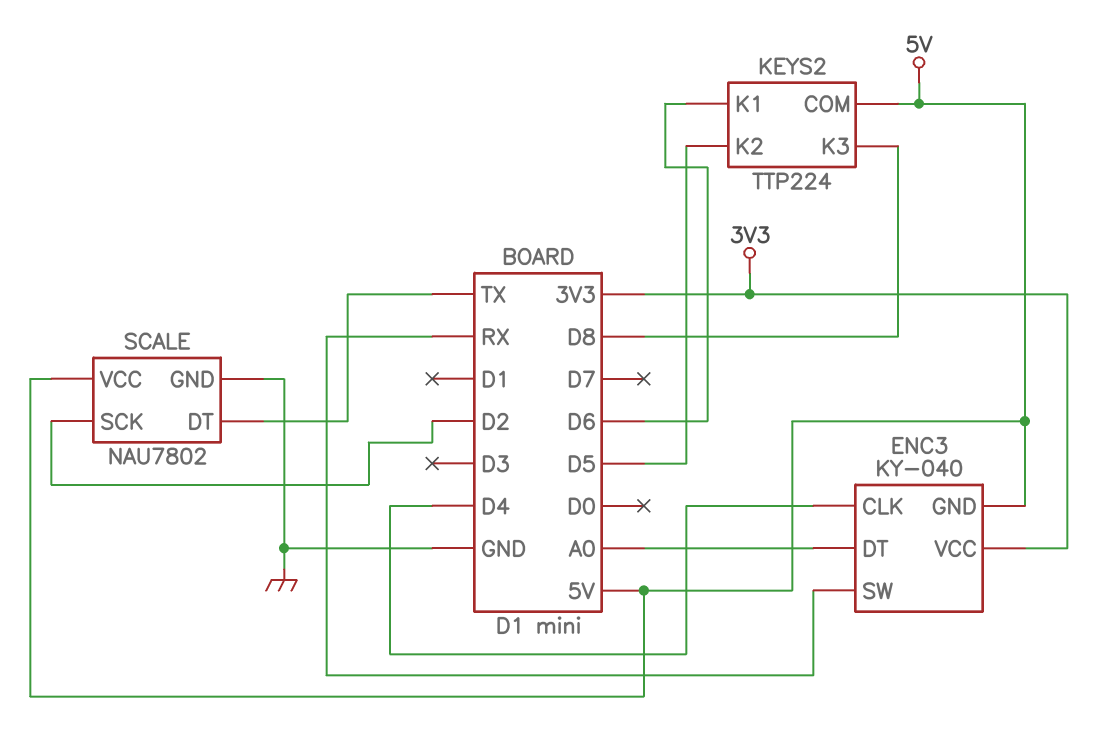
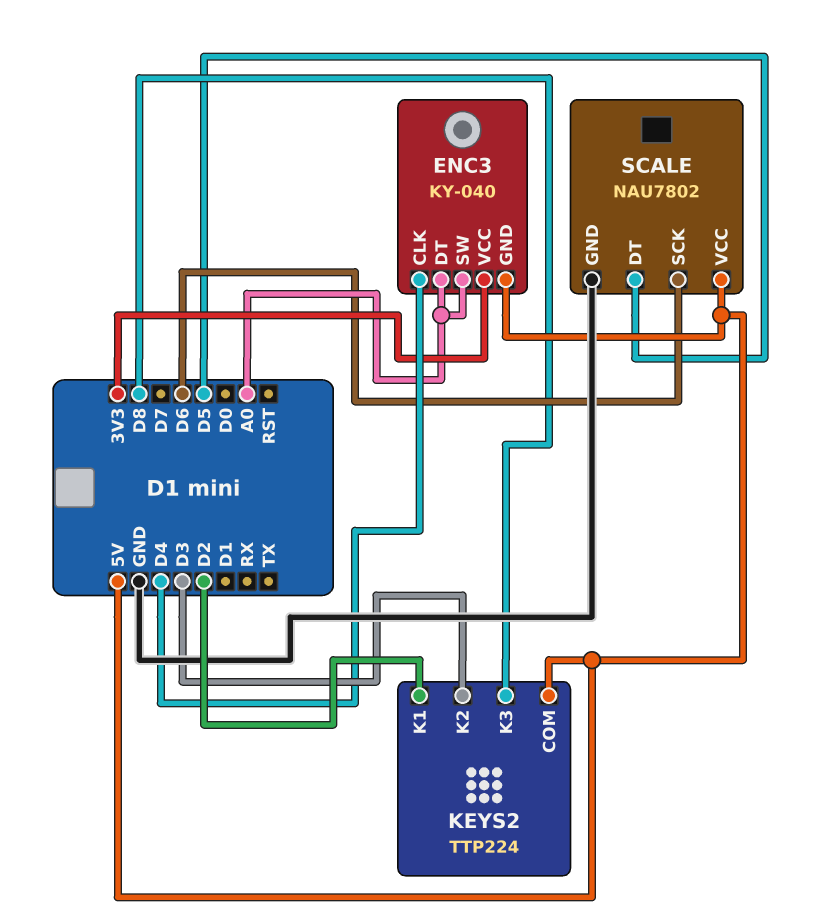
ENC3 pin SW: RX -> A0
KEYS2 pin K1: D6 -> D2
KEYS2 pin K2: D5 -> D3
SCALE pin DT: TX -> D5
SCALE pin SCK: D2 -> D6

